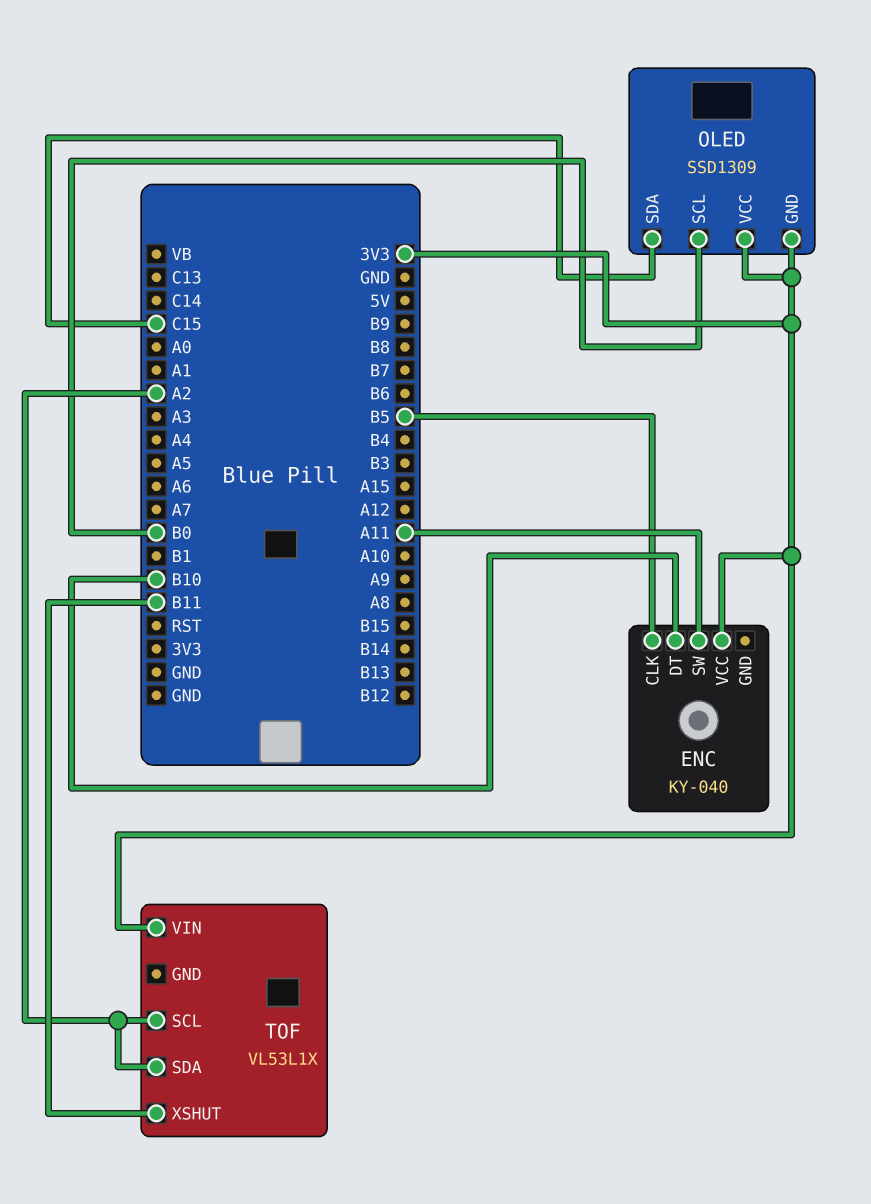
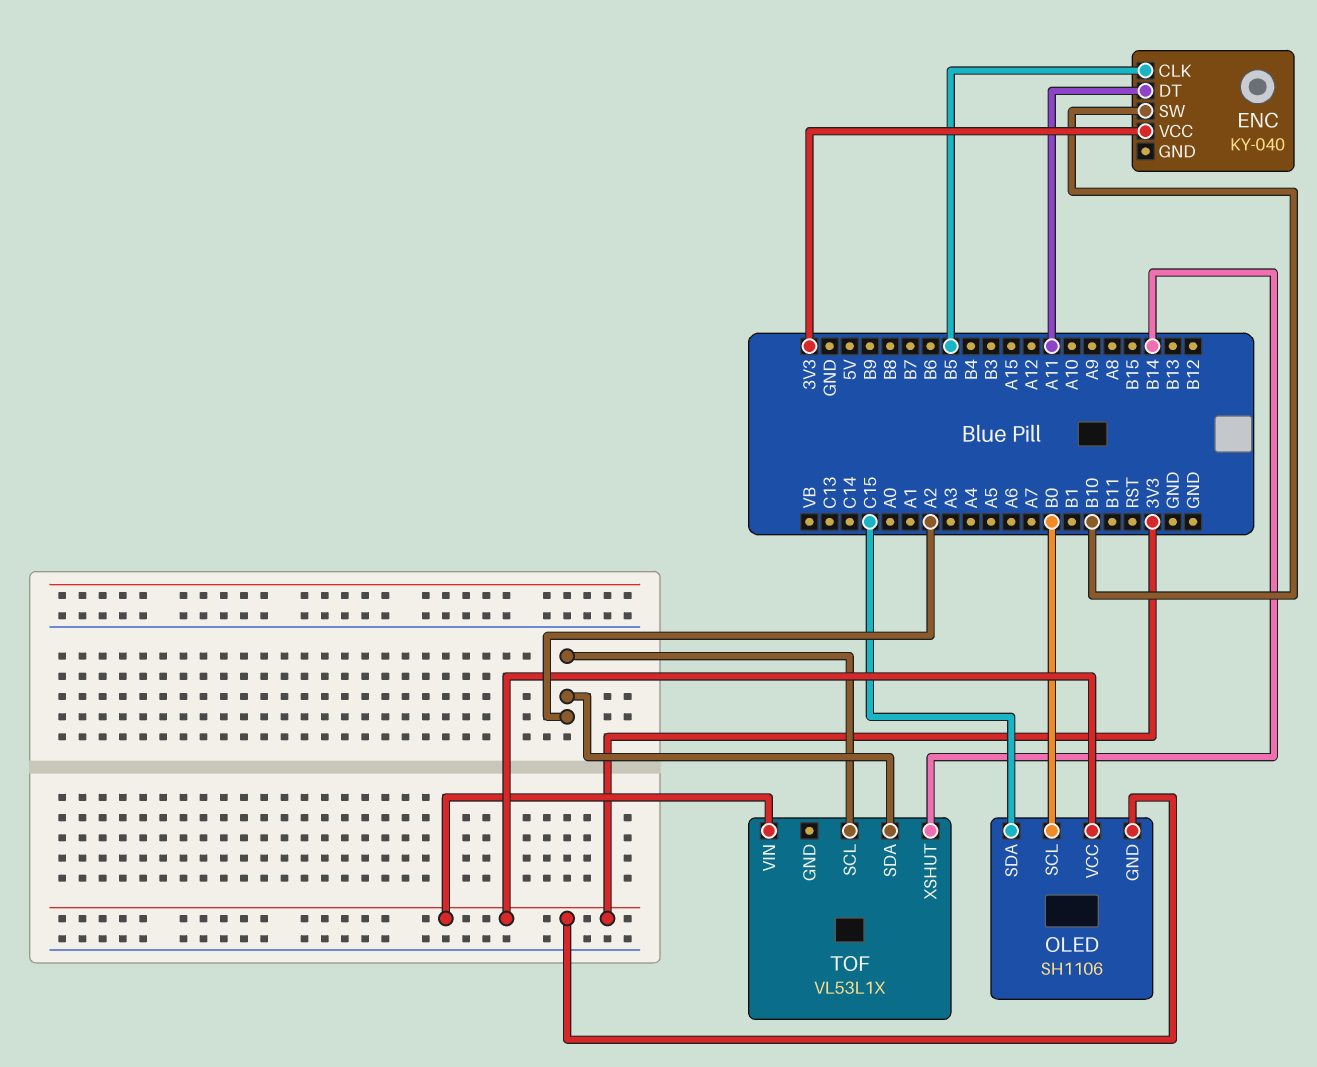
ENC pin DT: B10 -> A11
ENC pin SW: A11 -> B10
OLED: SSD1309 -> SH1106
TOF pin XSHUT: B11 -> B14

